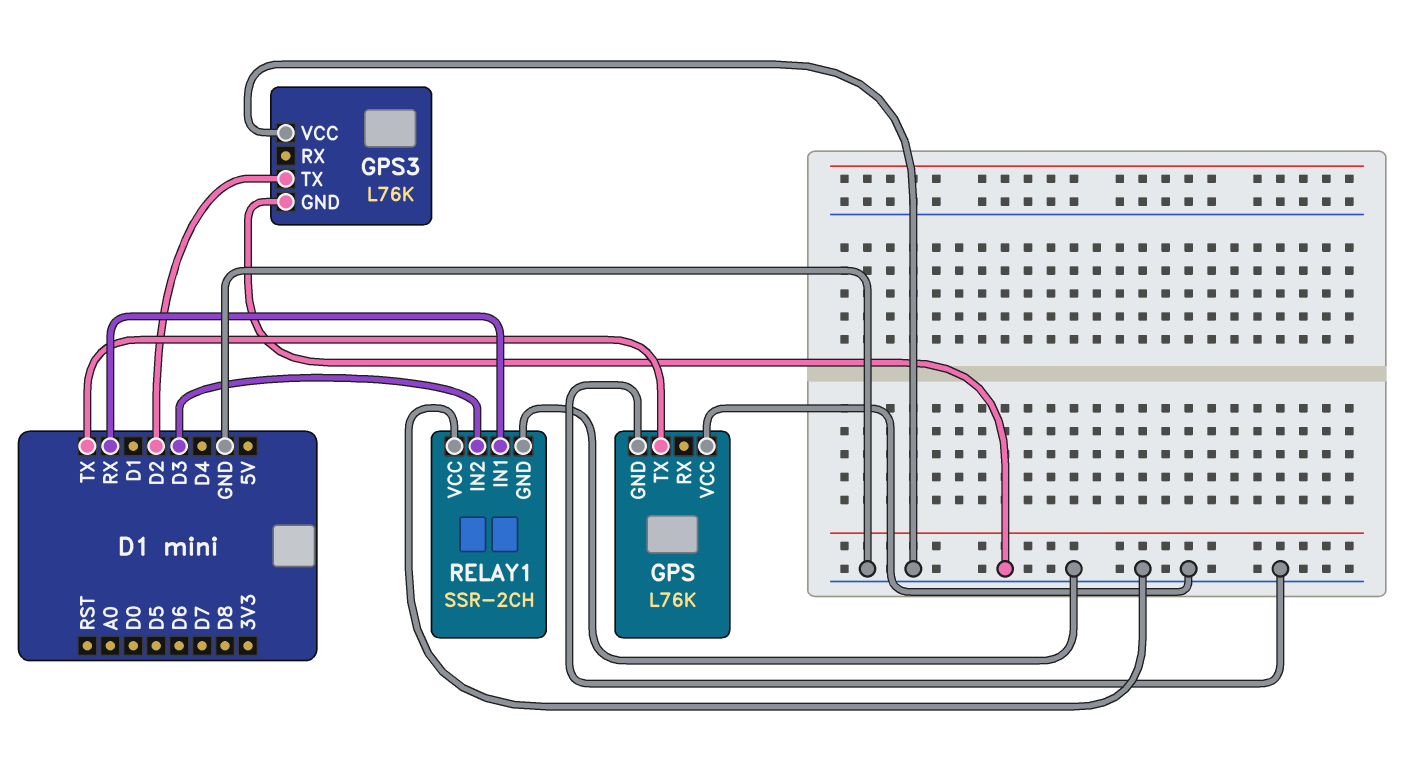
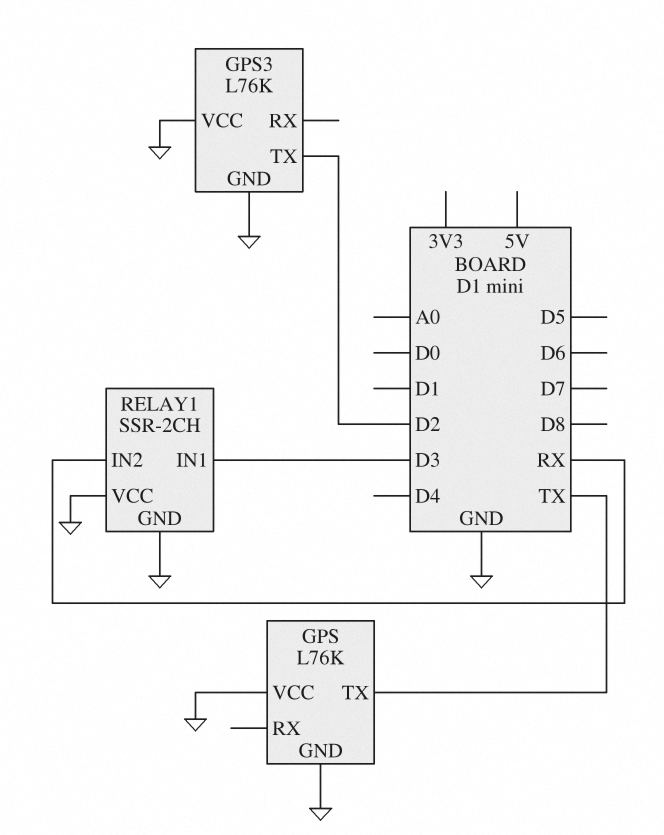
RELAY1 pin IN1: RX -> D3
RELAY1 pin IN2: D3 -> RX

